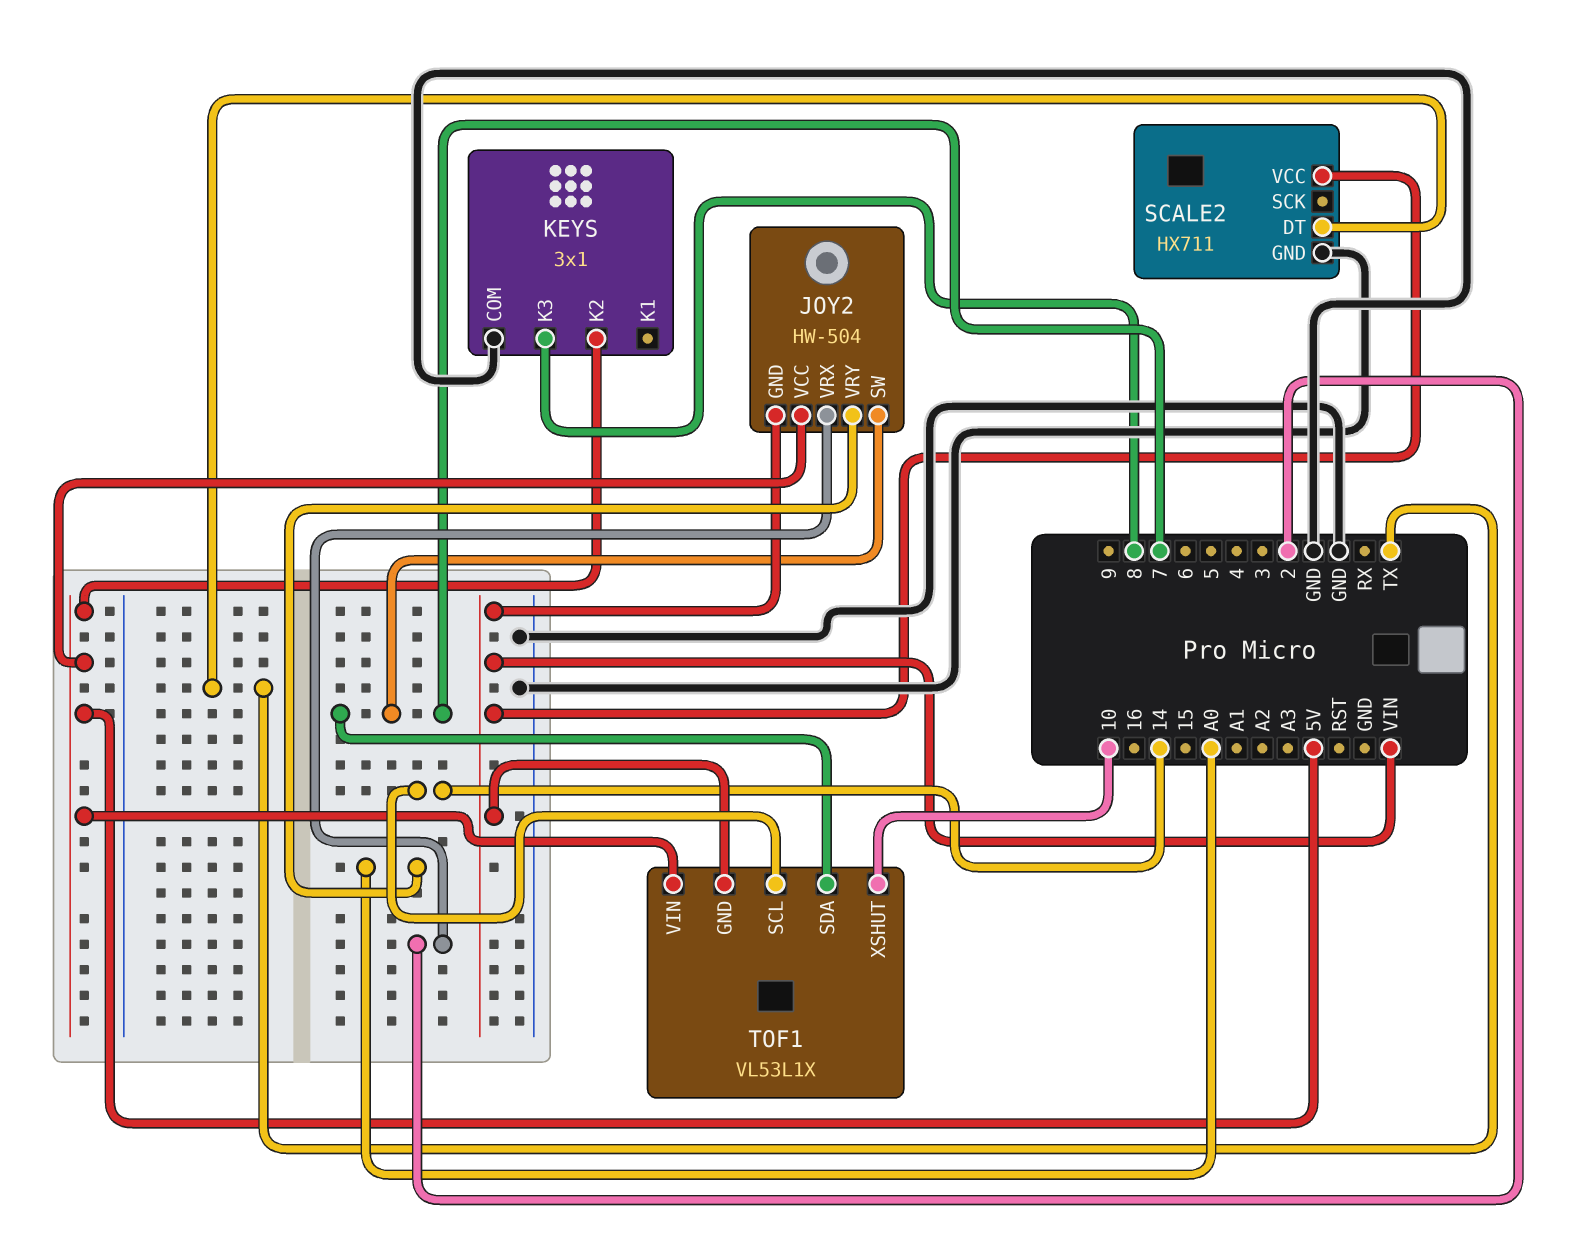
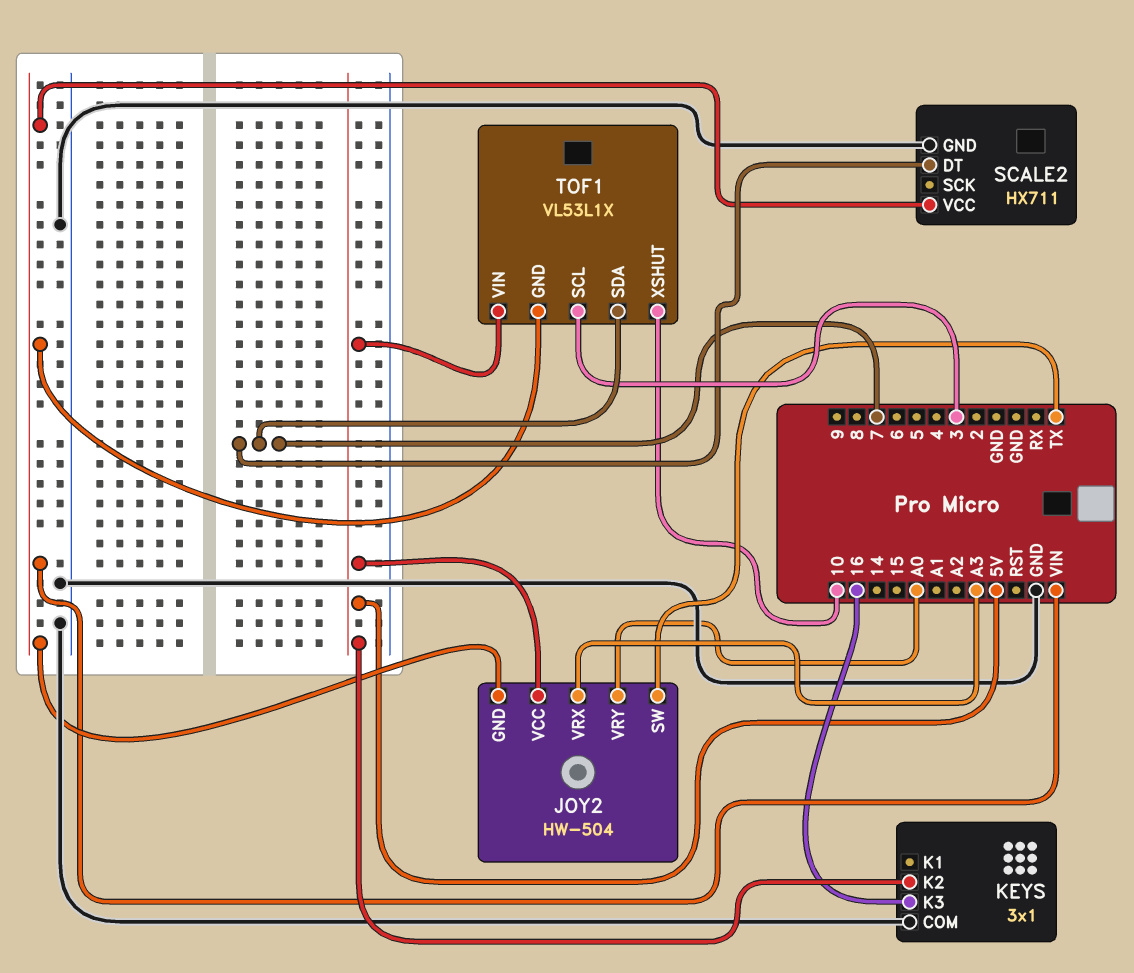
JOY2 pin SW: 7 -> TX
JOY2 pin VRX: 2 -> A3
KEYS pin K3: 8 -> 16
SCALE2 pin DT: TX -> 7
TOF1 pin SCL: 14 -> 3

